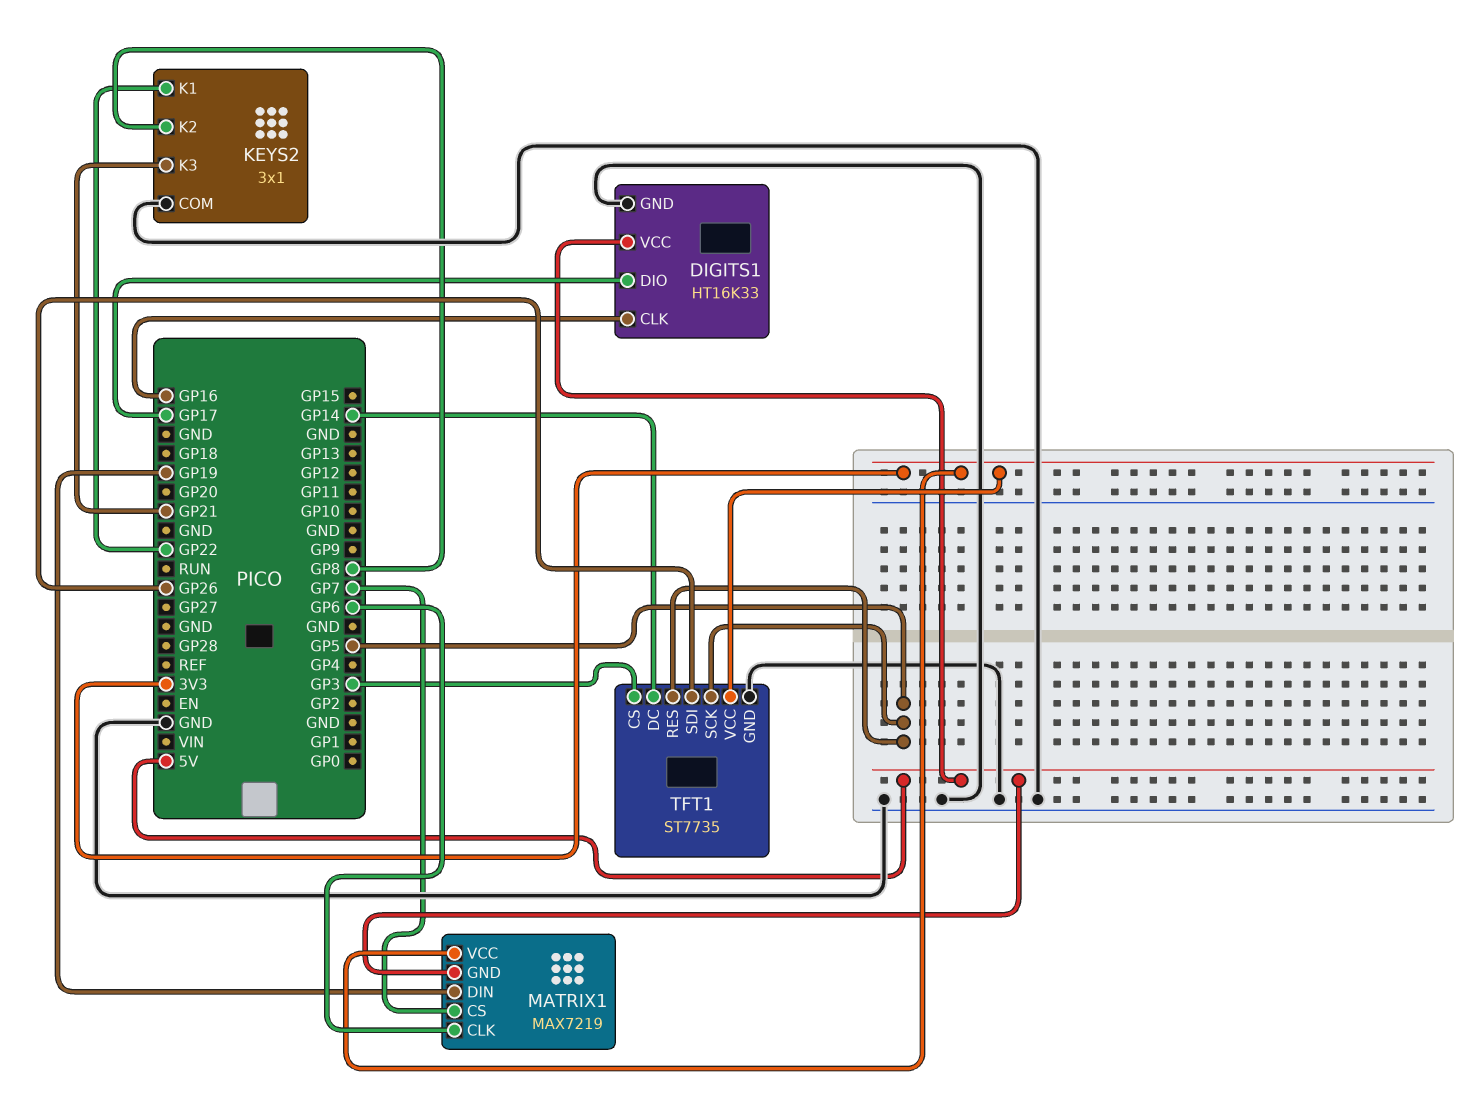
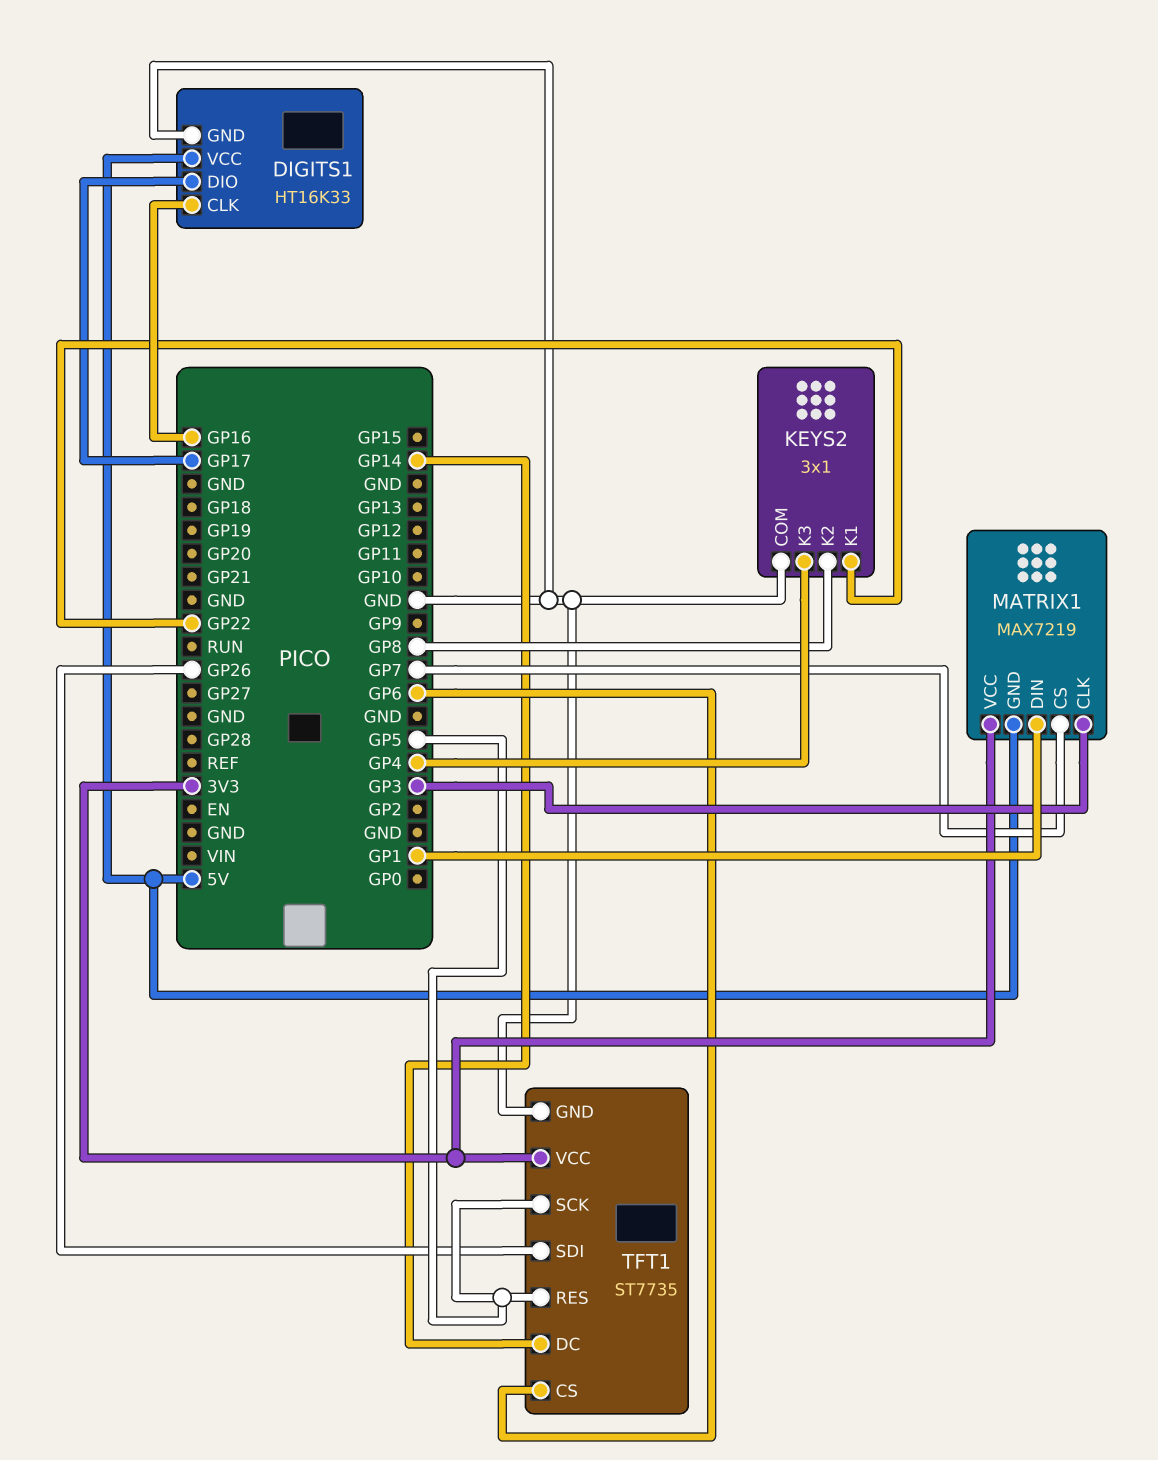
KEYS2 pin K3: GP21 -> GP4
MATRIX1 pin CLK: GP6 -> GP3
MATRIX1 pin DIN: GP19 -> GP1
TFT1 pin CS: GP3 -> GP6

